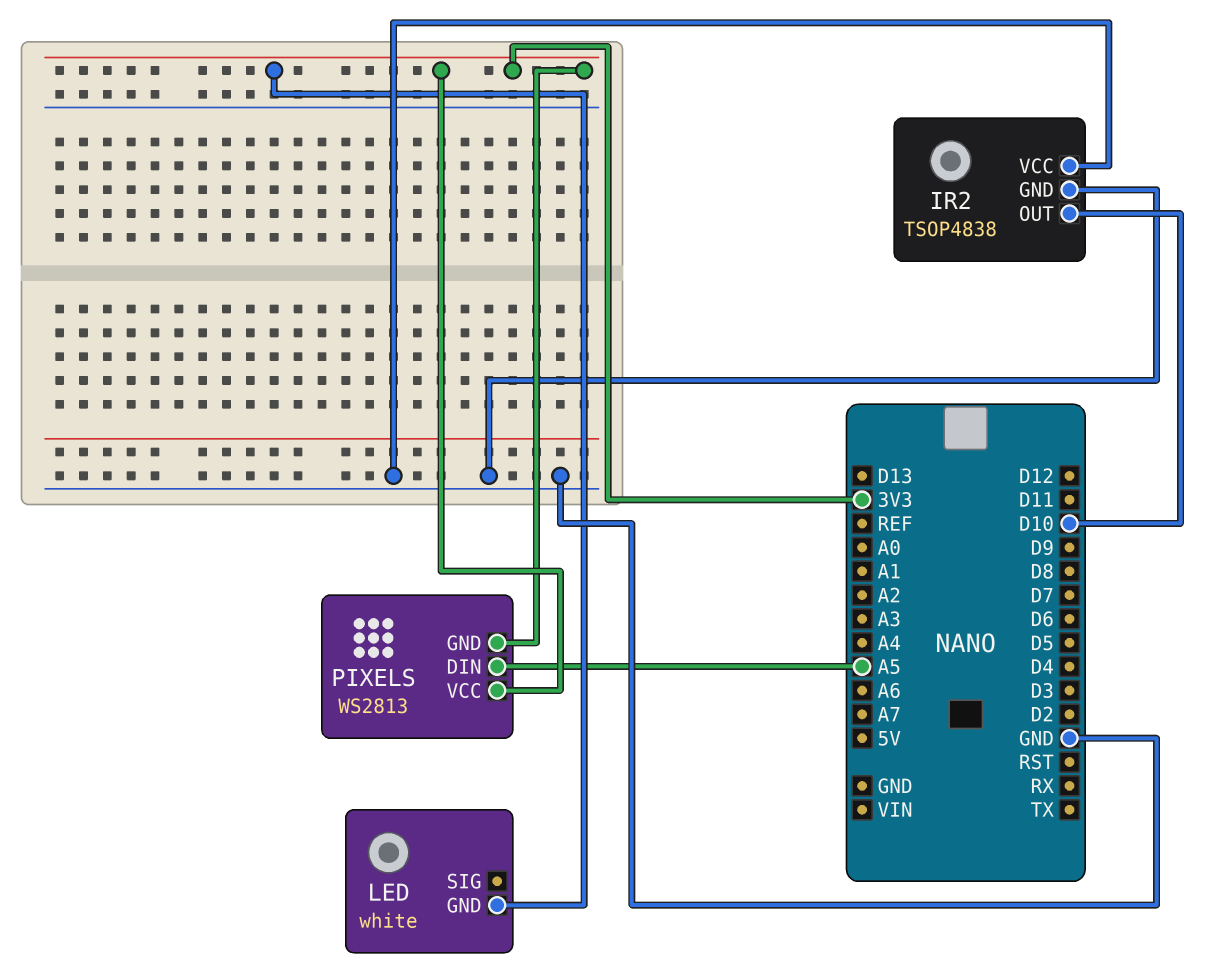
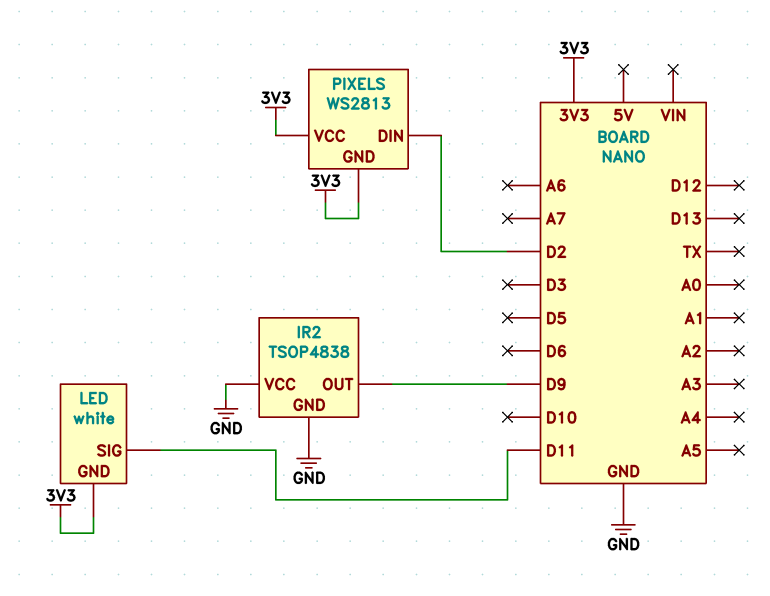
IR2 pin OUT: D10 -> D9
LED pin SIG: none -> D11
PIXELS pin DIN: A5 -> D2

